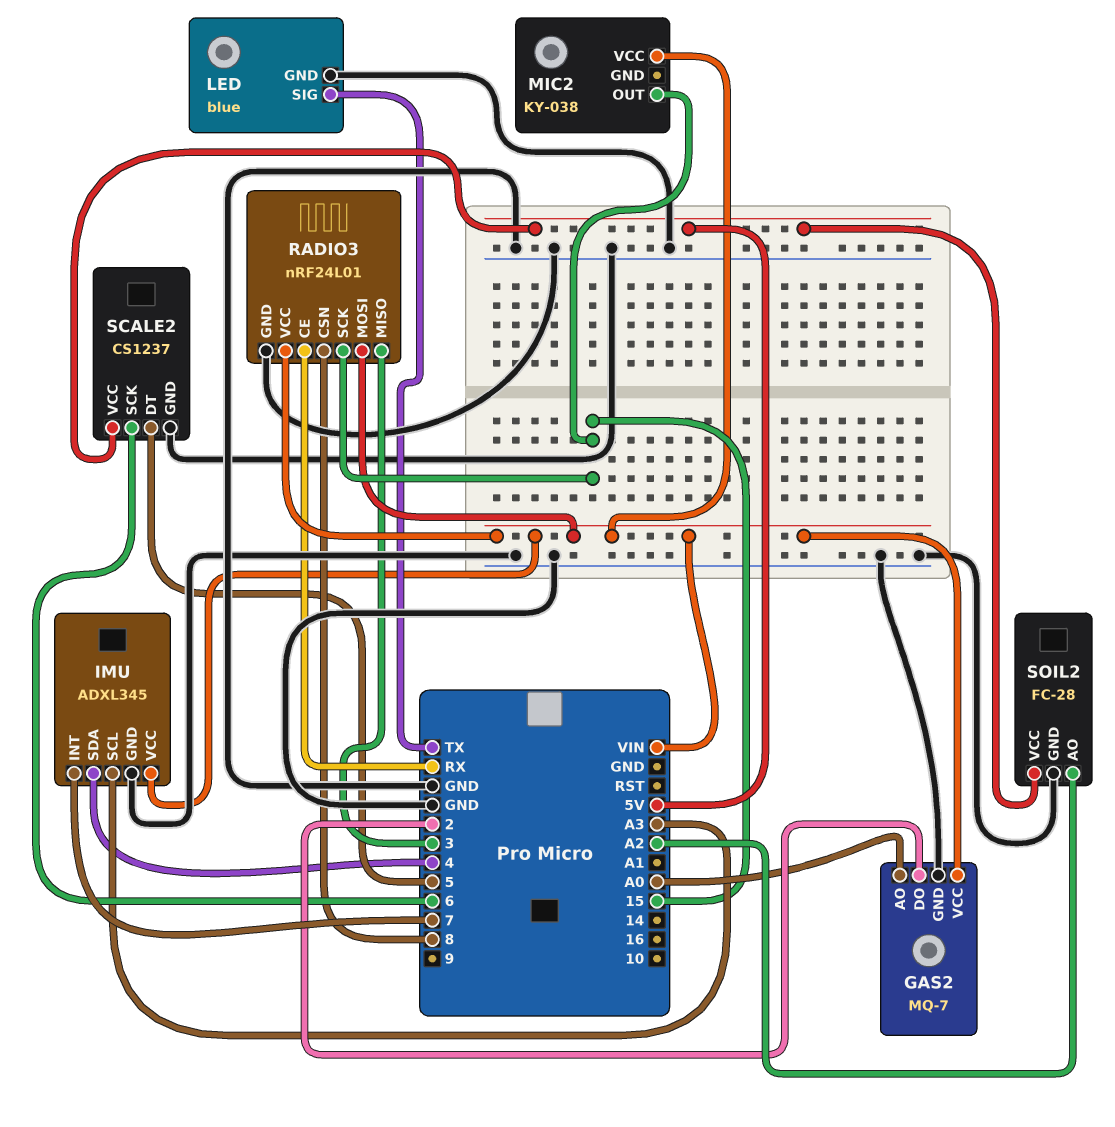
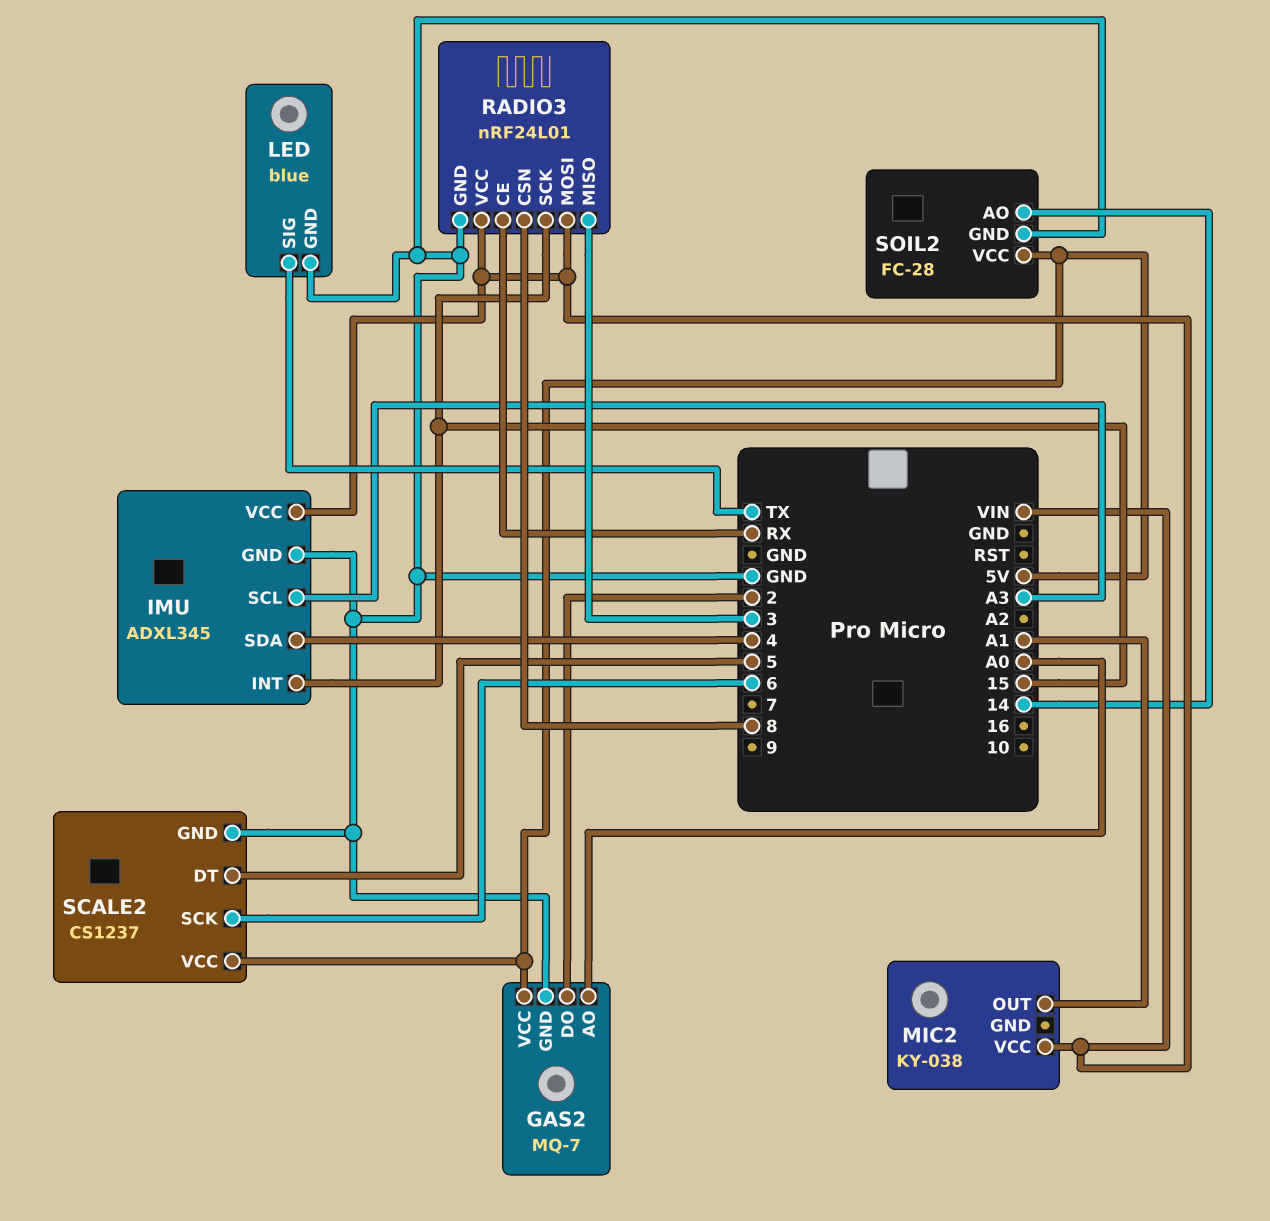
GAS2 pin VCC: VIN -> 5V
IMU pin INT: 7 -> 15
MIC2 pin OUT: 15 -> A1
SOIL2 pin AO: A2 -> 14

